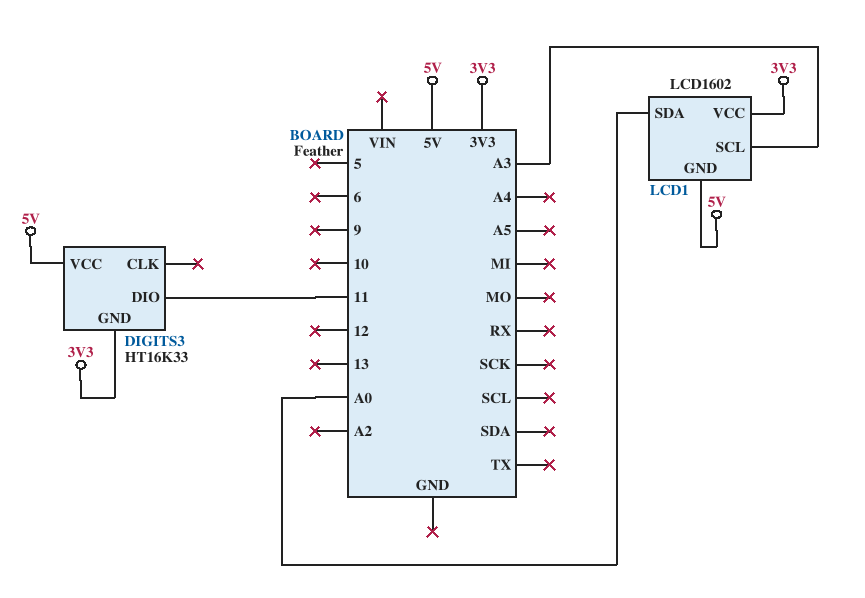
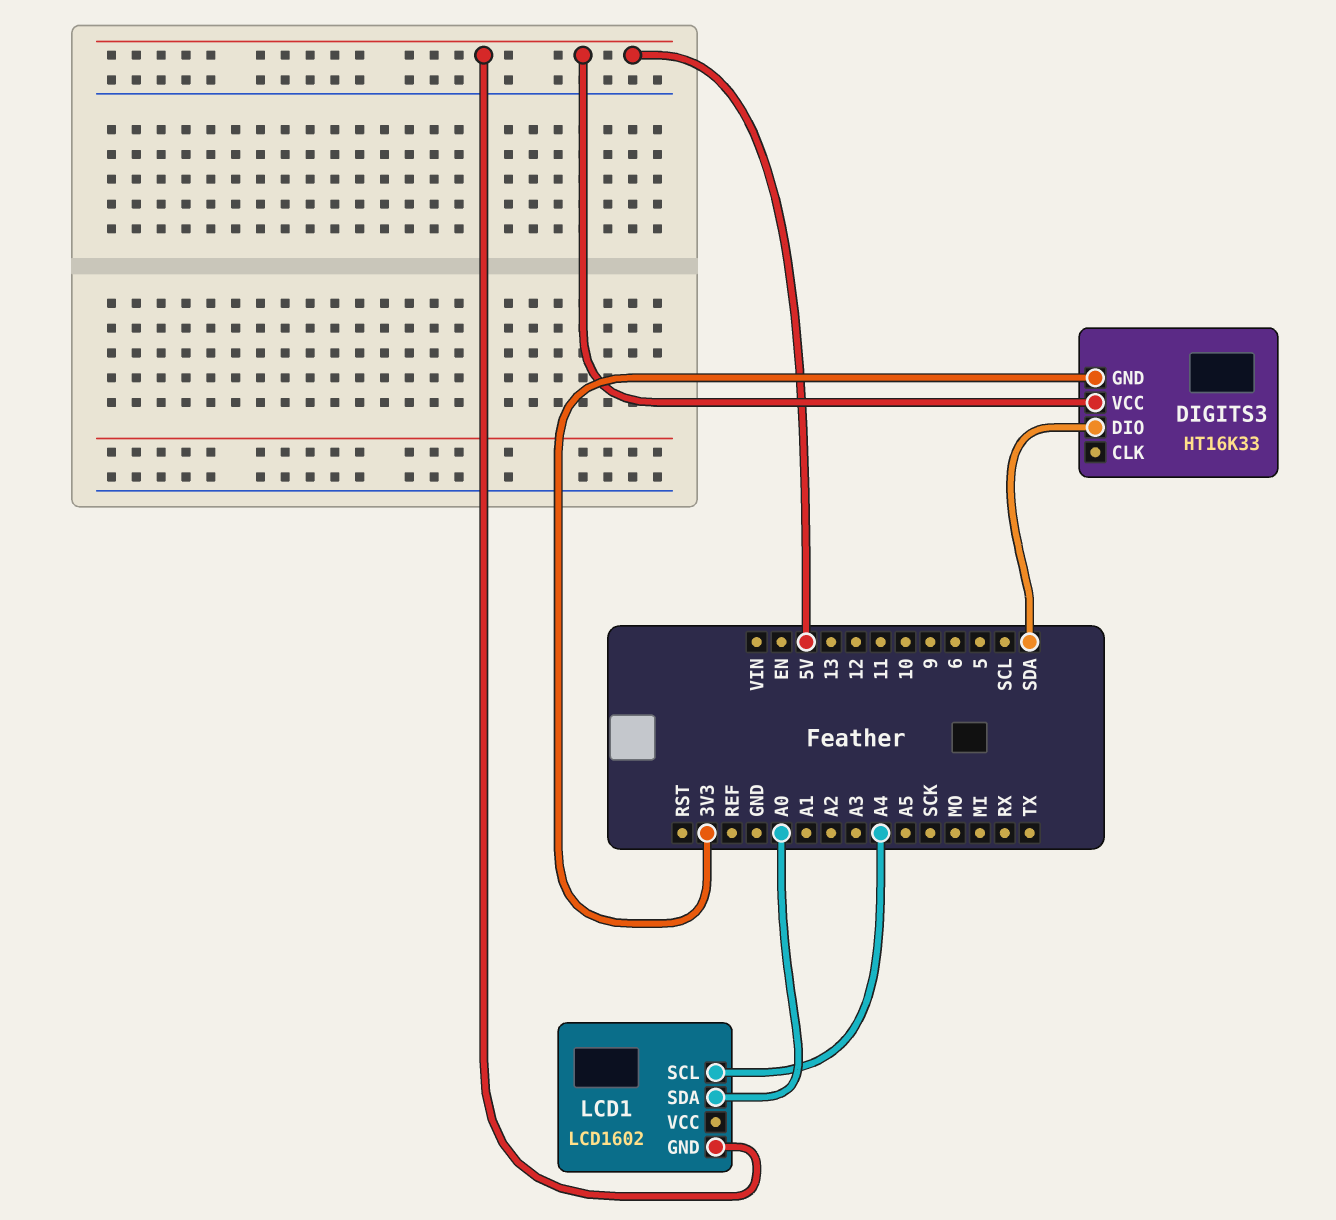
DIGITS3 pin DIO: 11 -> SDA
LCD1 pin SCL: A3 -> A4
LCD1 pin VCC: 3V3 -> none

